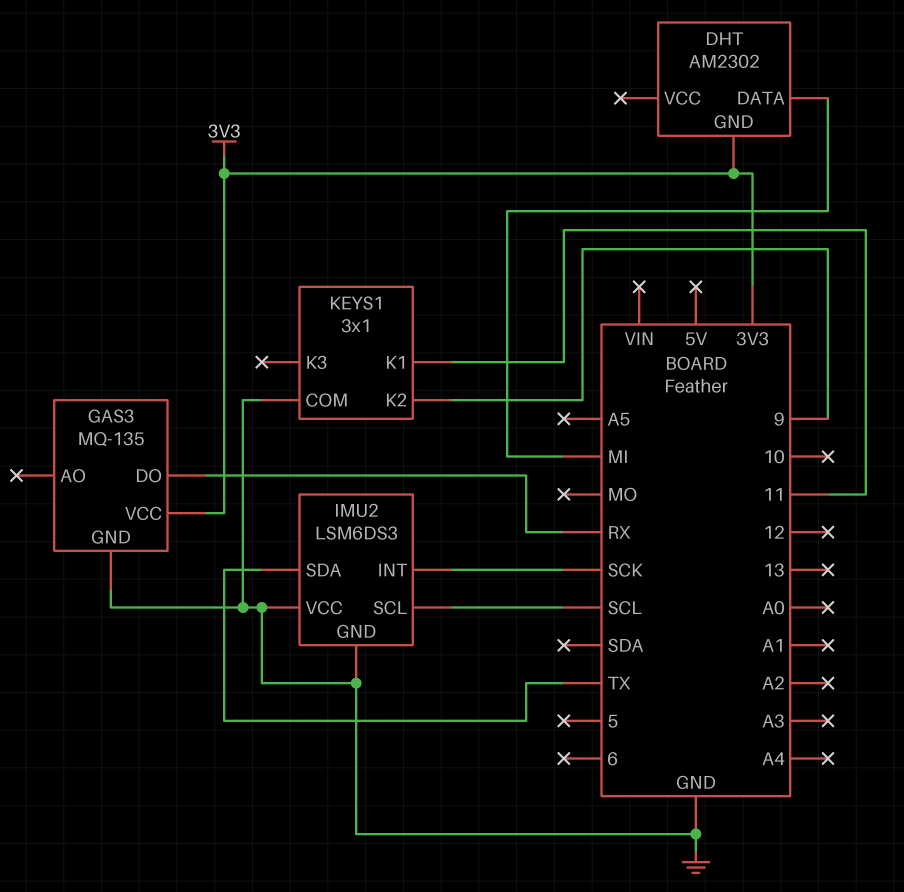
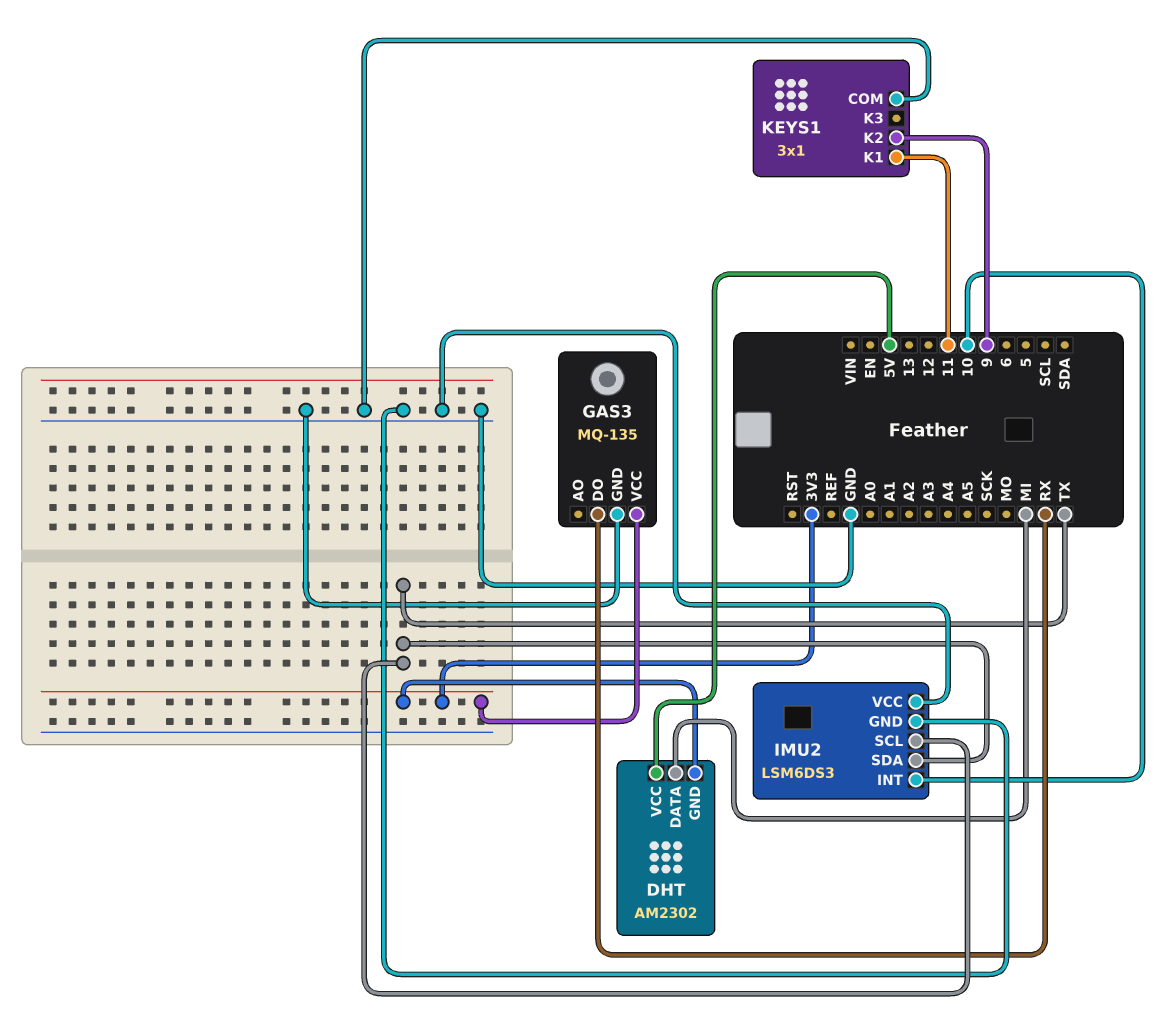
DHT pin VCC: none -> 5V
IMU2 pin INT: SCK -> 10
IMU2 pin SCL: SCL -> TX

